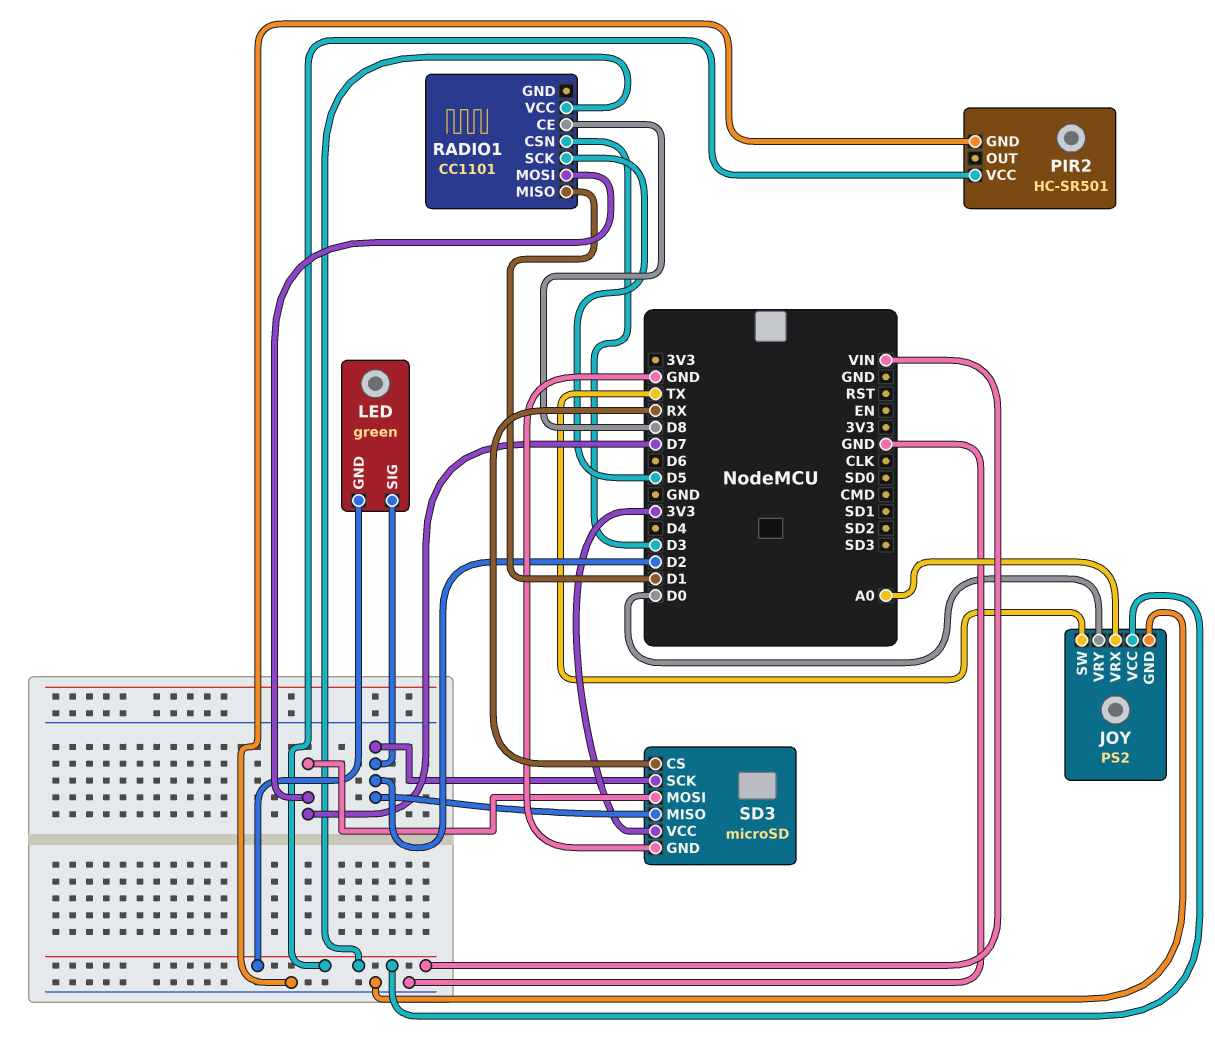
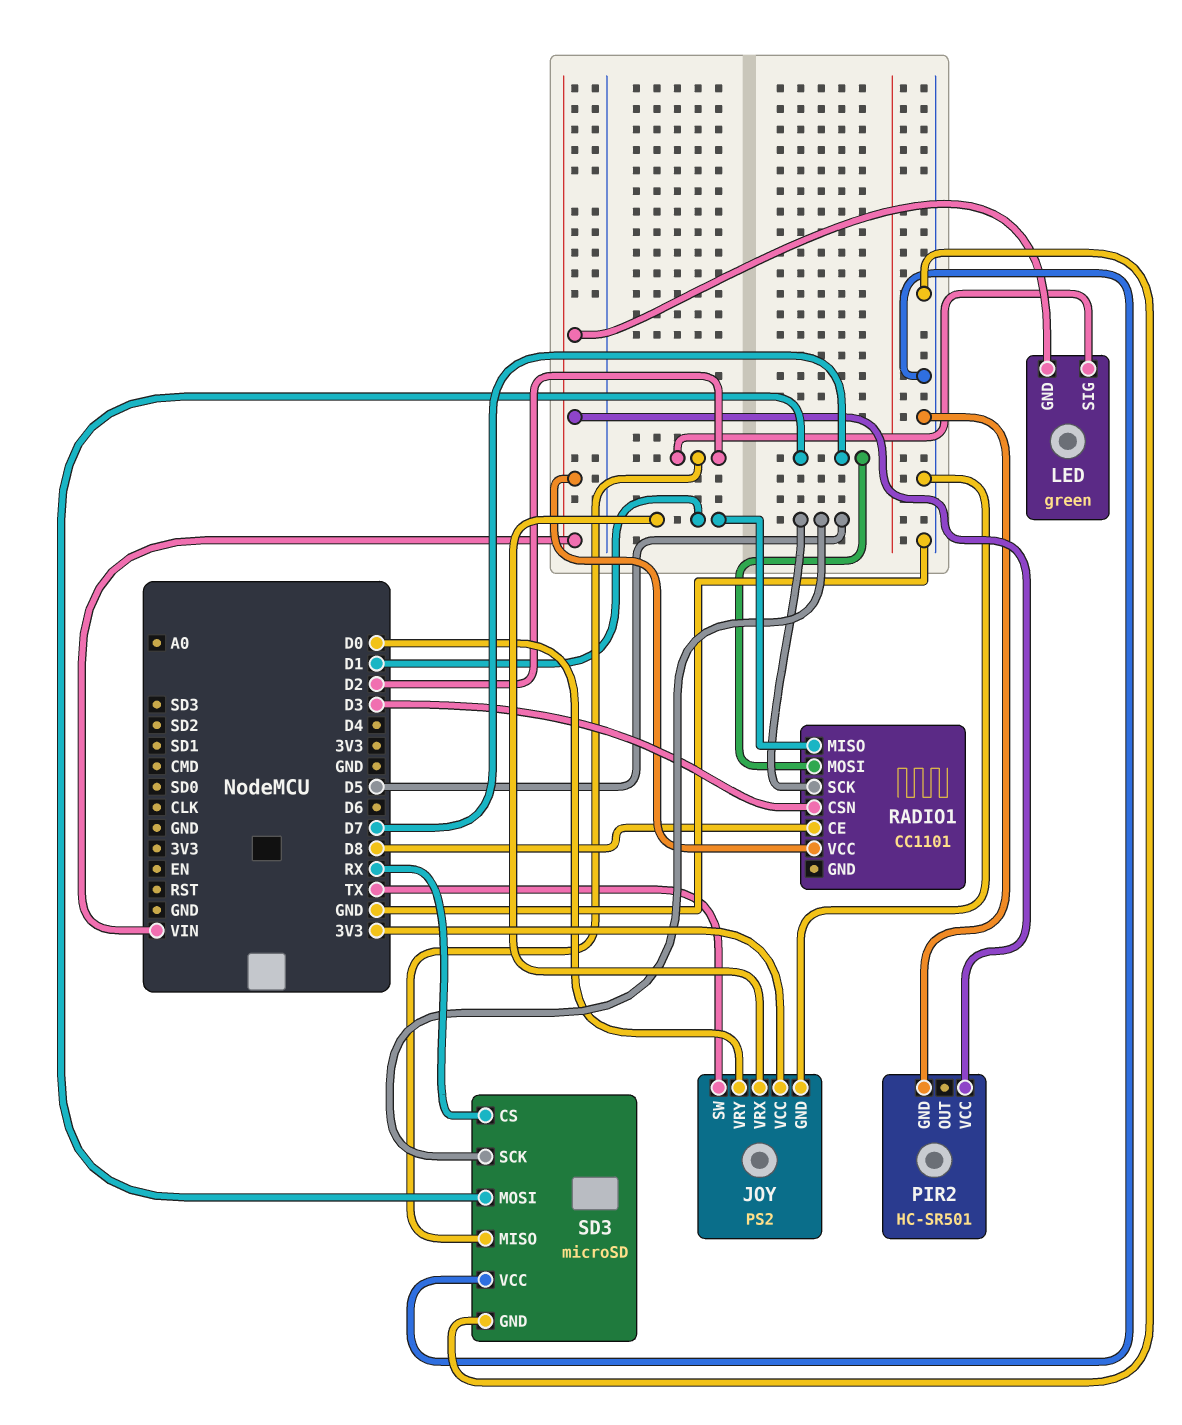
JOY pin VCC: VIN -> 3V3
JOY pin VRX: A0 -> D1
SD3 pin SCK: D2 -> D5
SD3 pin VCC: 3V3 -> GND

